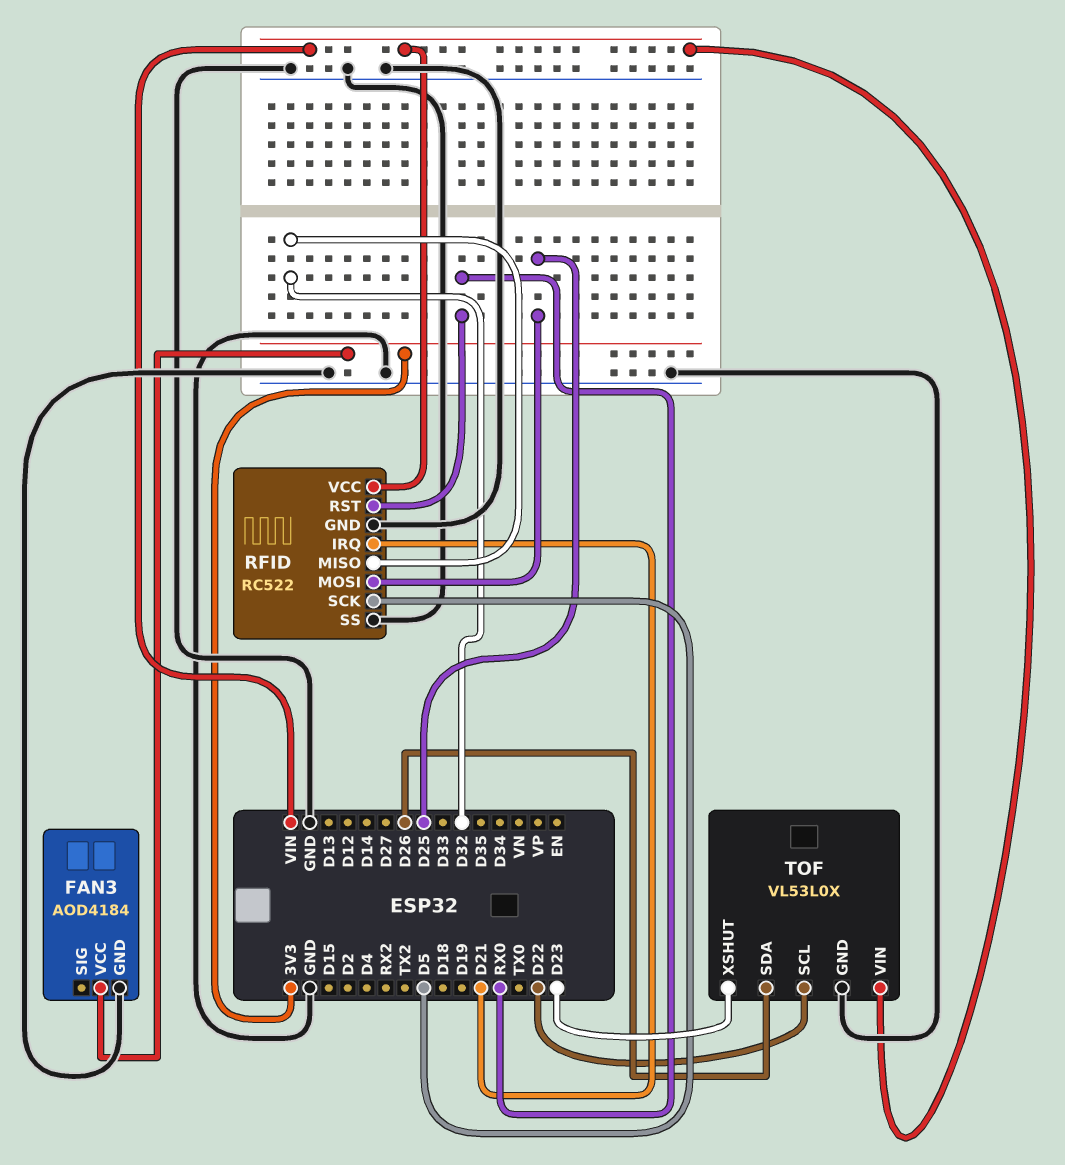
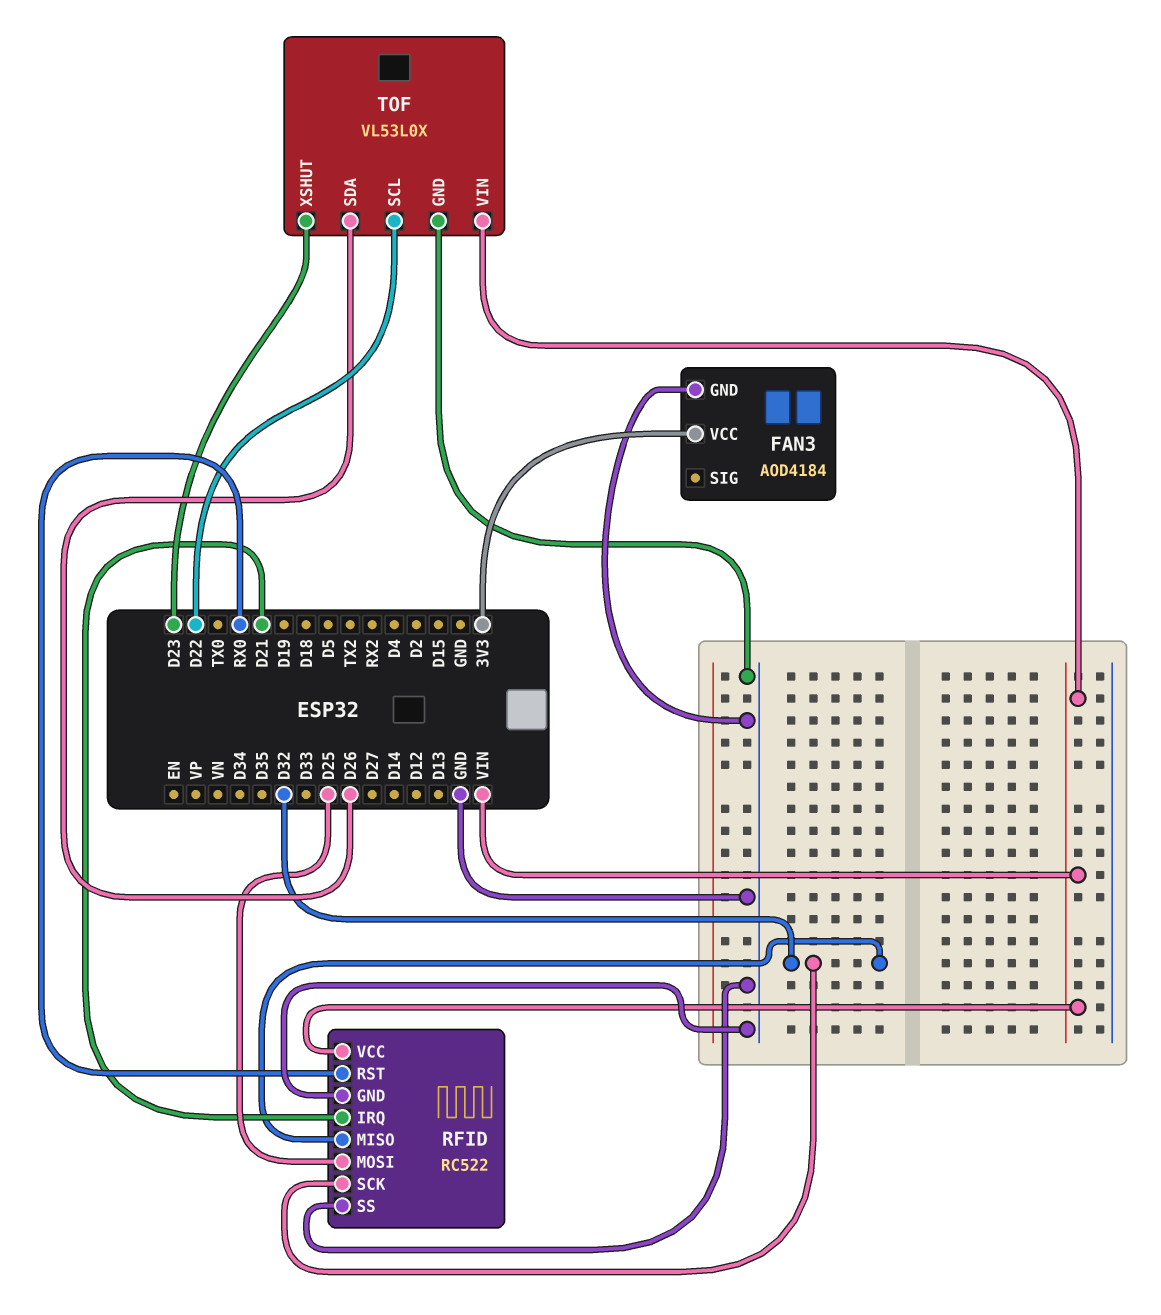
RFID pin SCK: D5 -> D32

